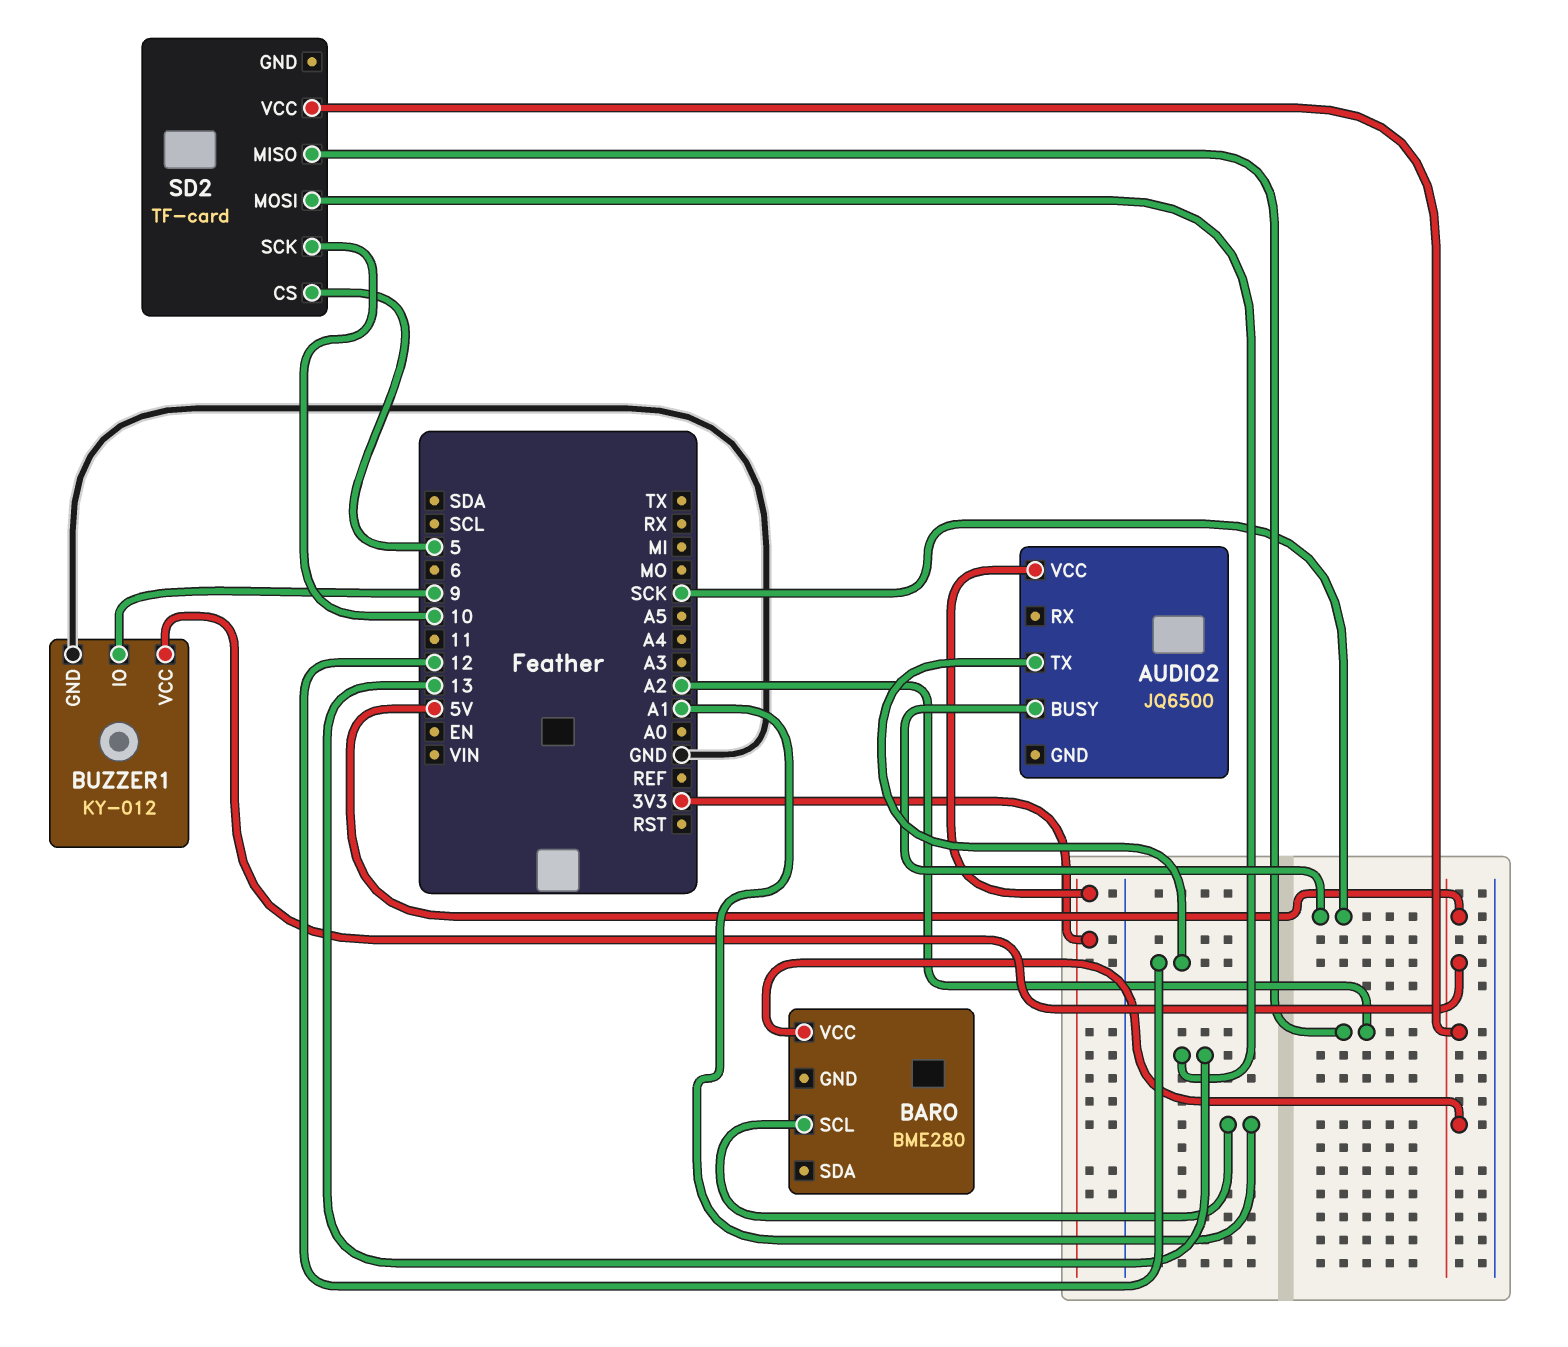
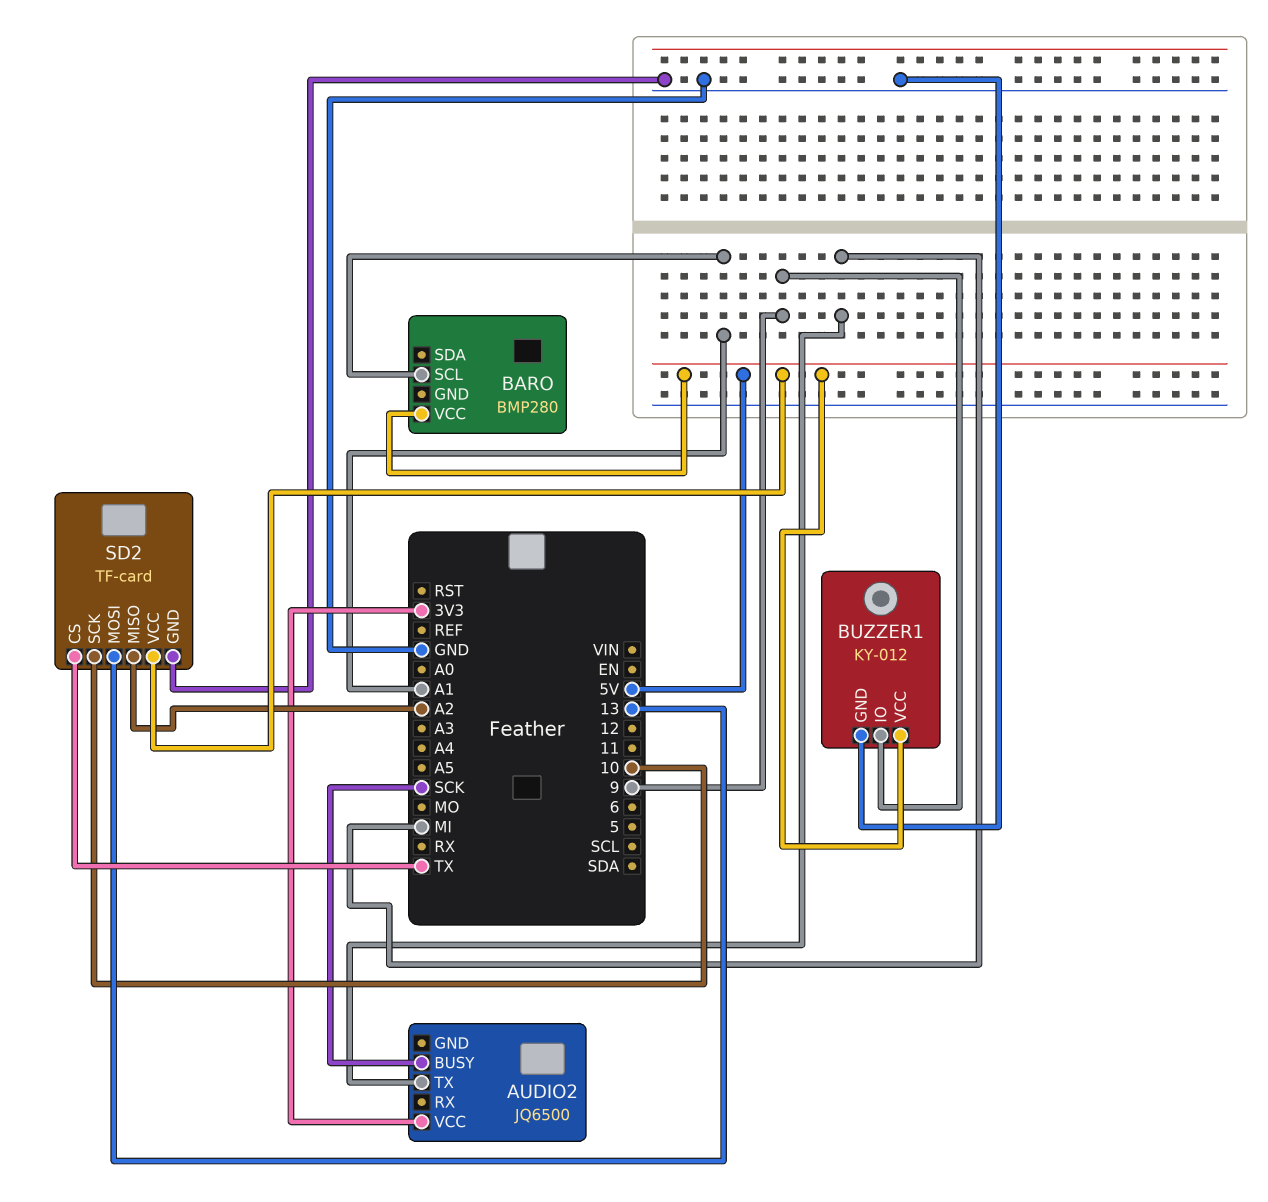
AUDIO2 pin TX: 12 -> MI
BARO: BME280 -> BMP280
SD2 pin CS: 5 -> TX
SD2 pin GND: none -> GND

